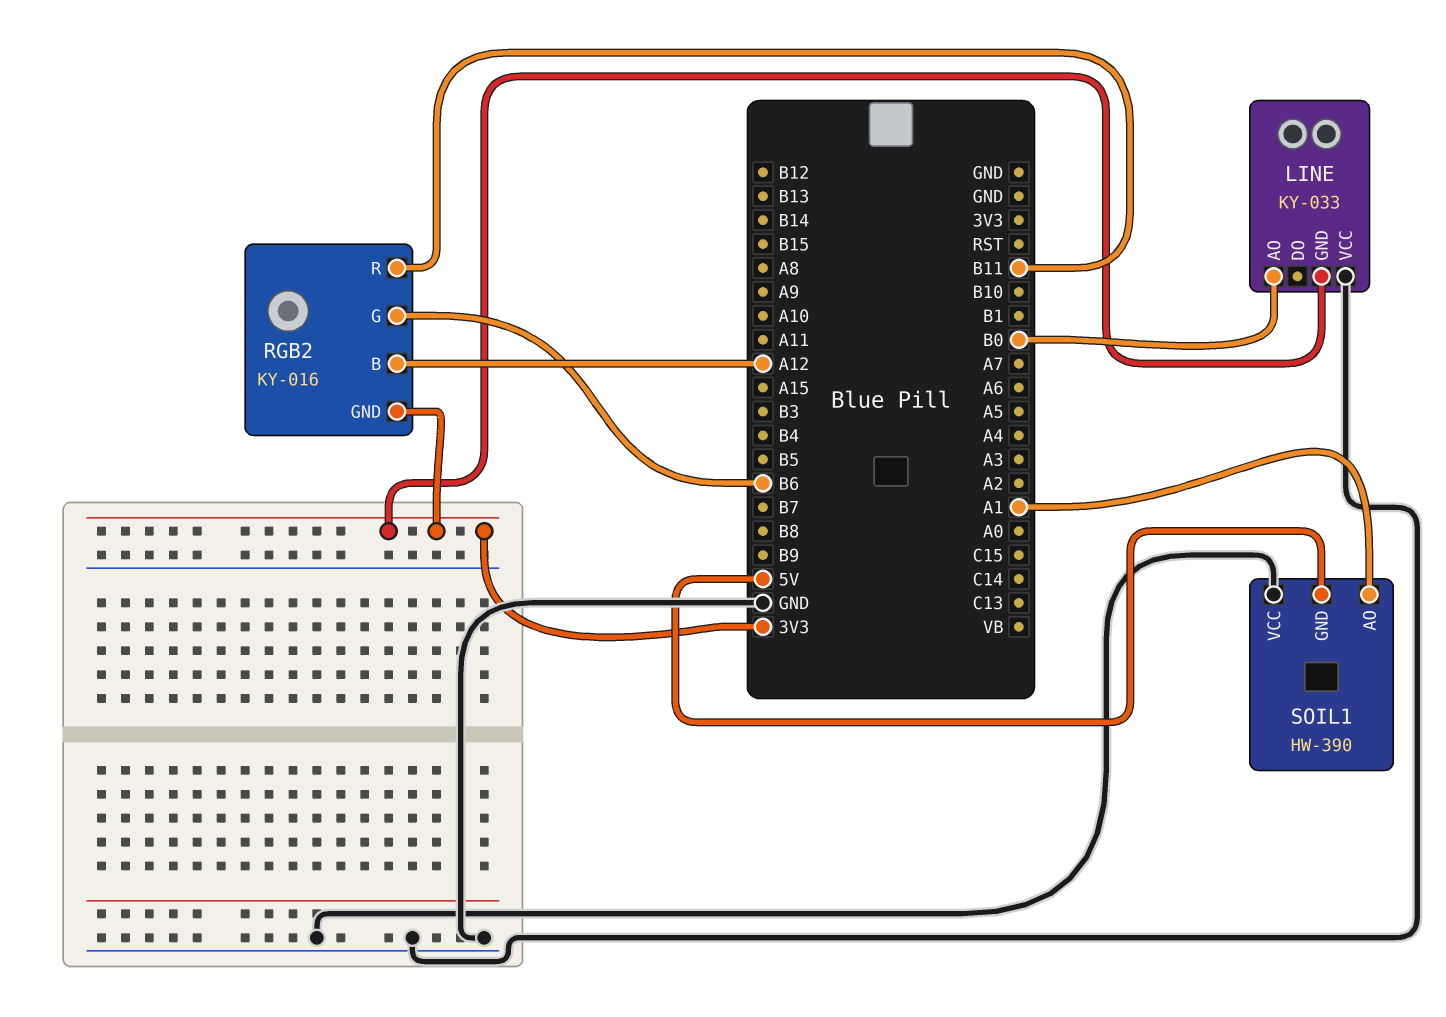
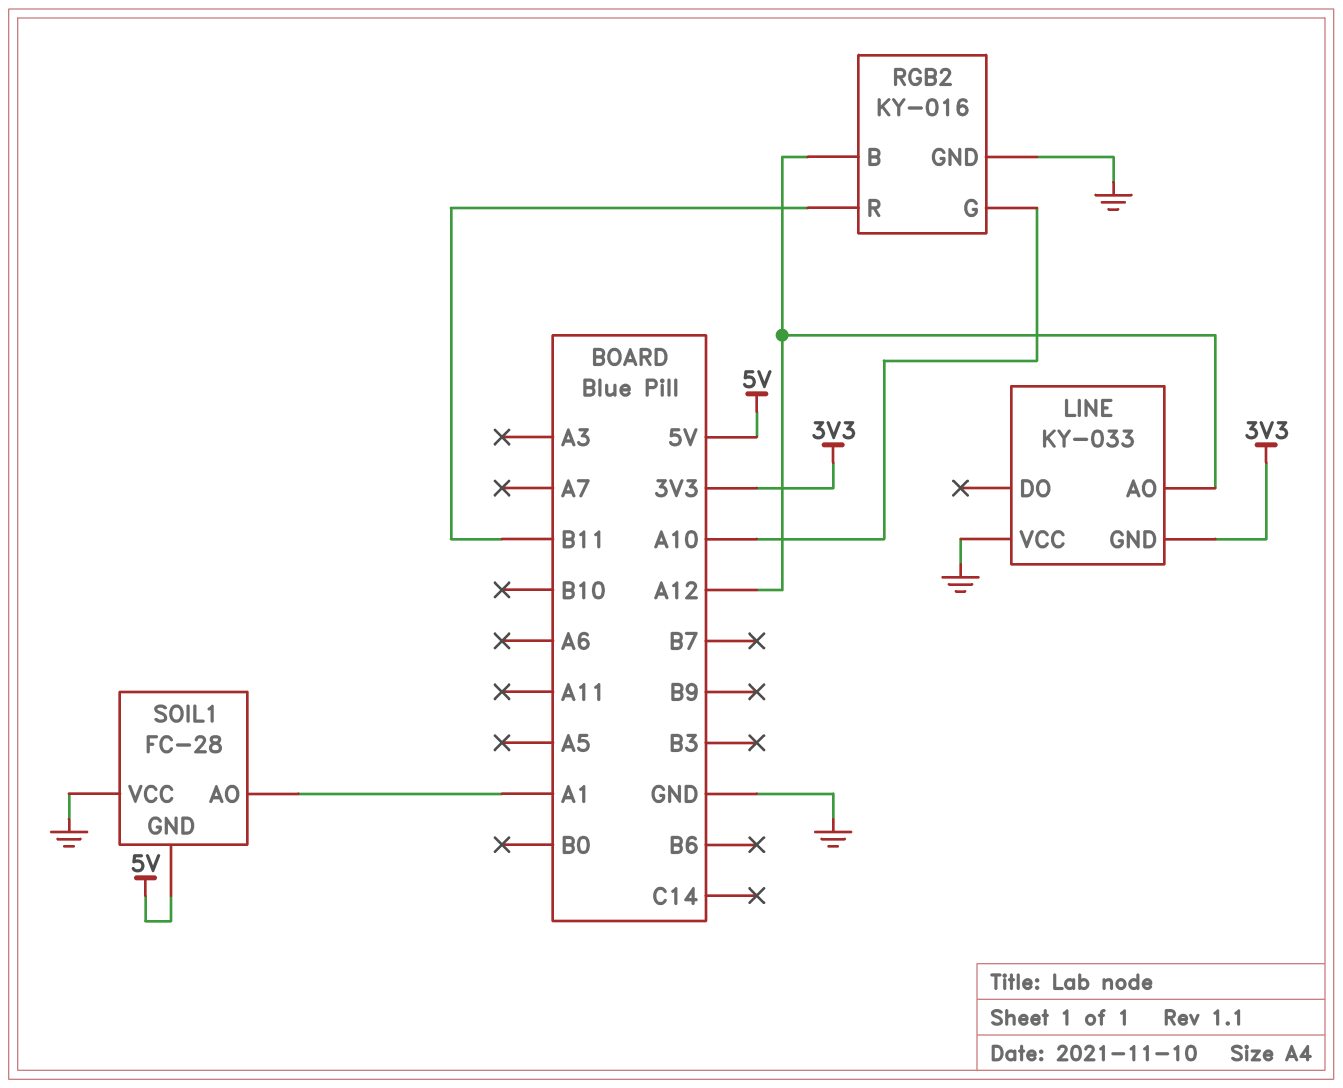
LINE pin AO: B0 -> A12
RGB2 pin G: B6 -> A10
RGB2 pin GND: 3V3 -> GND
SOIL1: HW-390 -> FC-28

